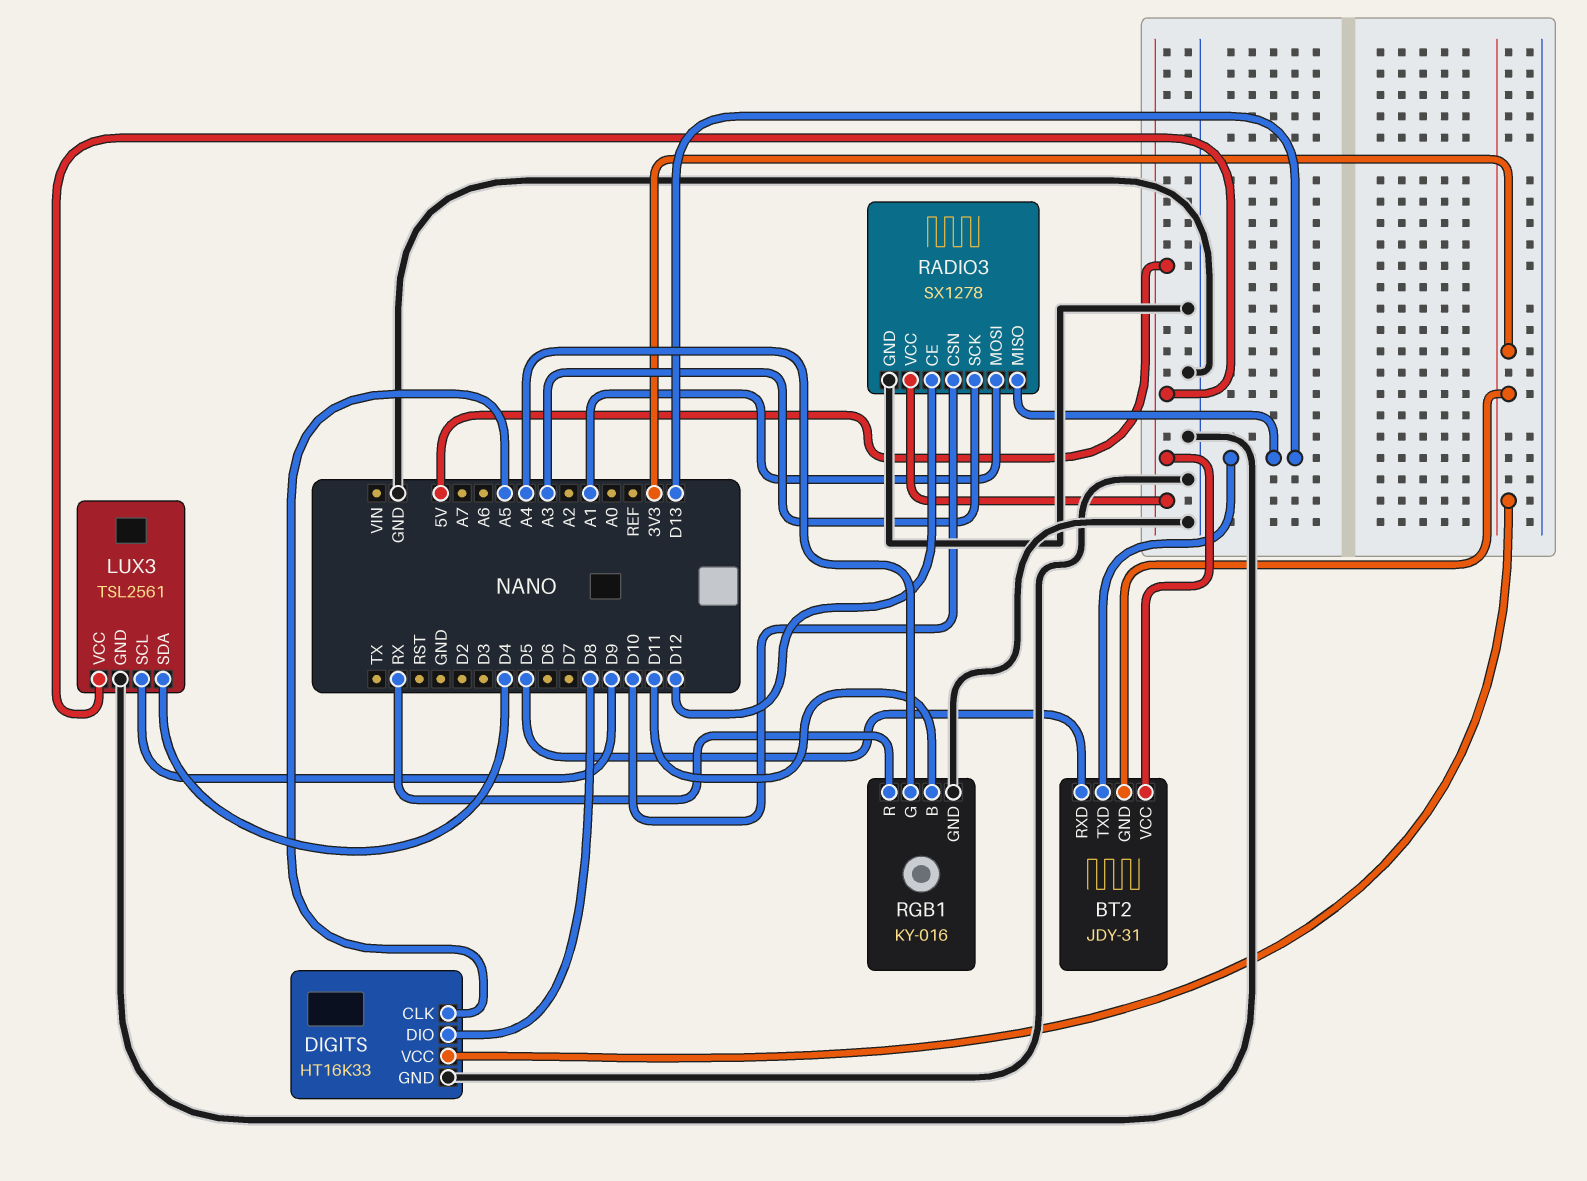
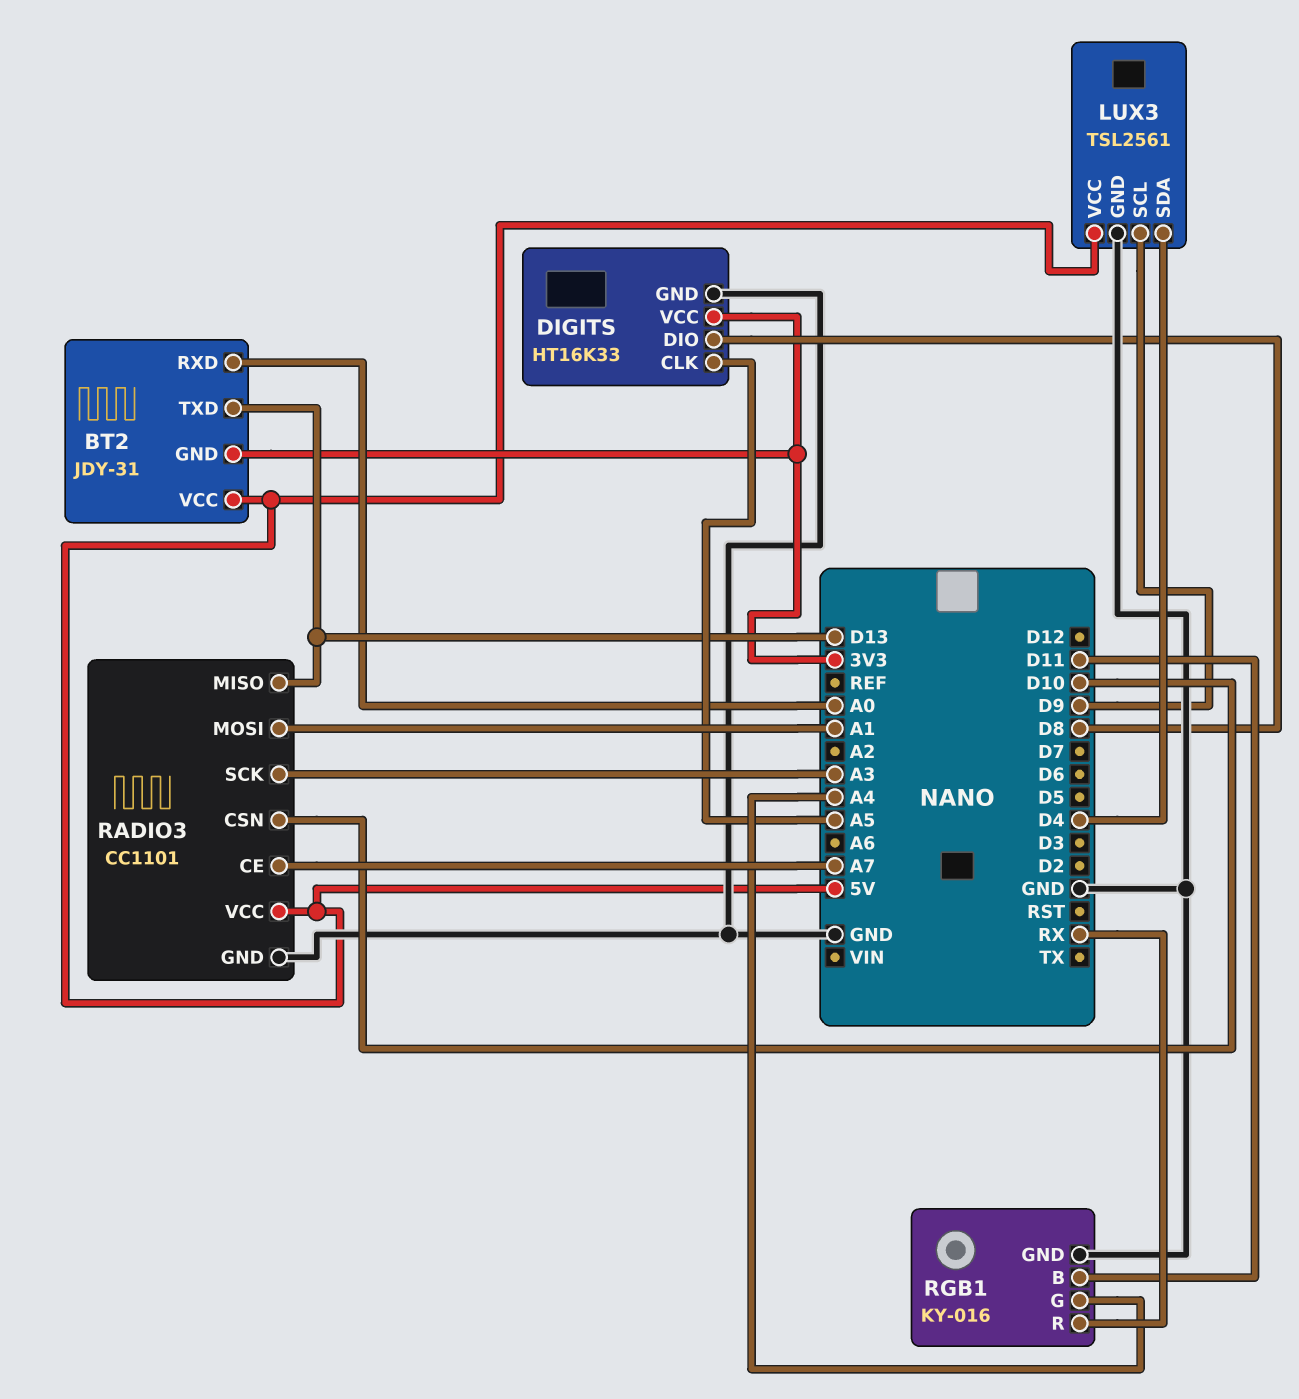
BT2 pin RXD: D5 -> A0
RADIO3: SX1278 -> CC1101
RADIO3 pin CE: D12 -> A7

